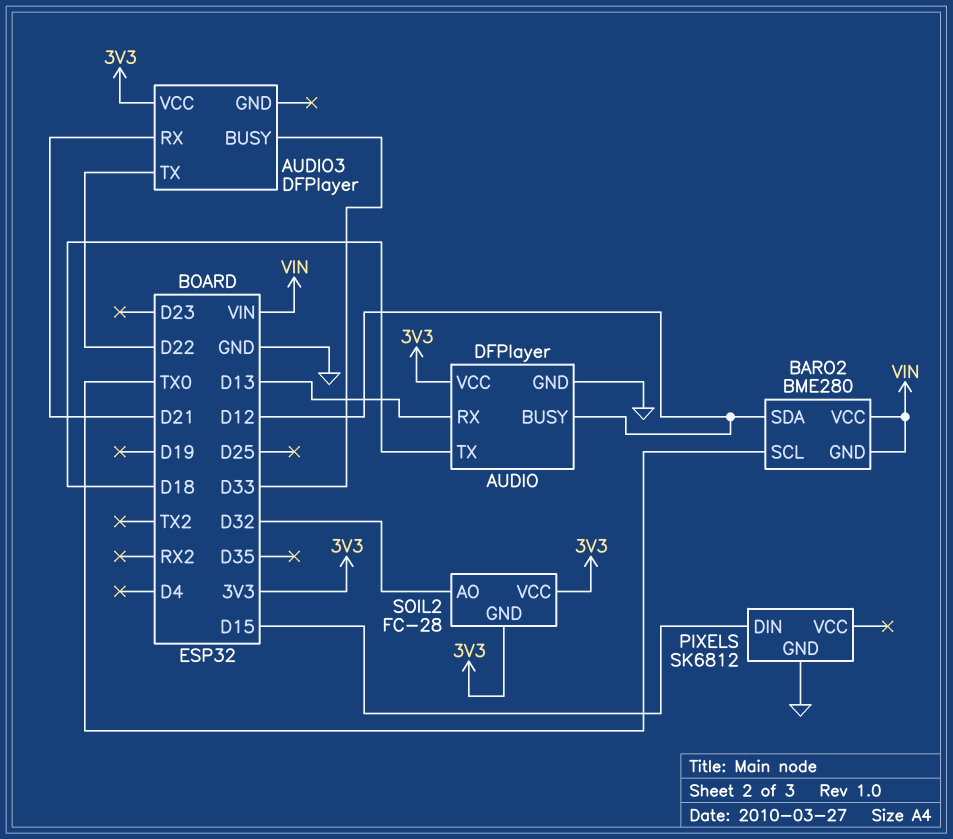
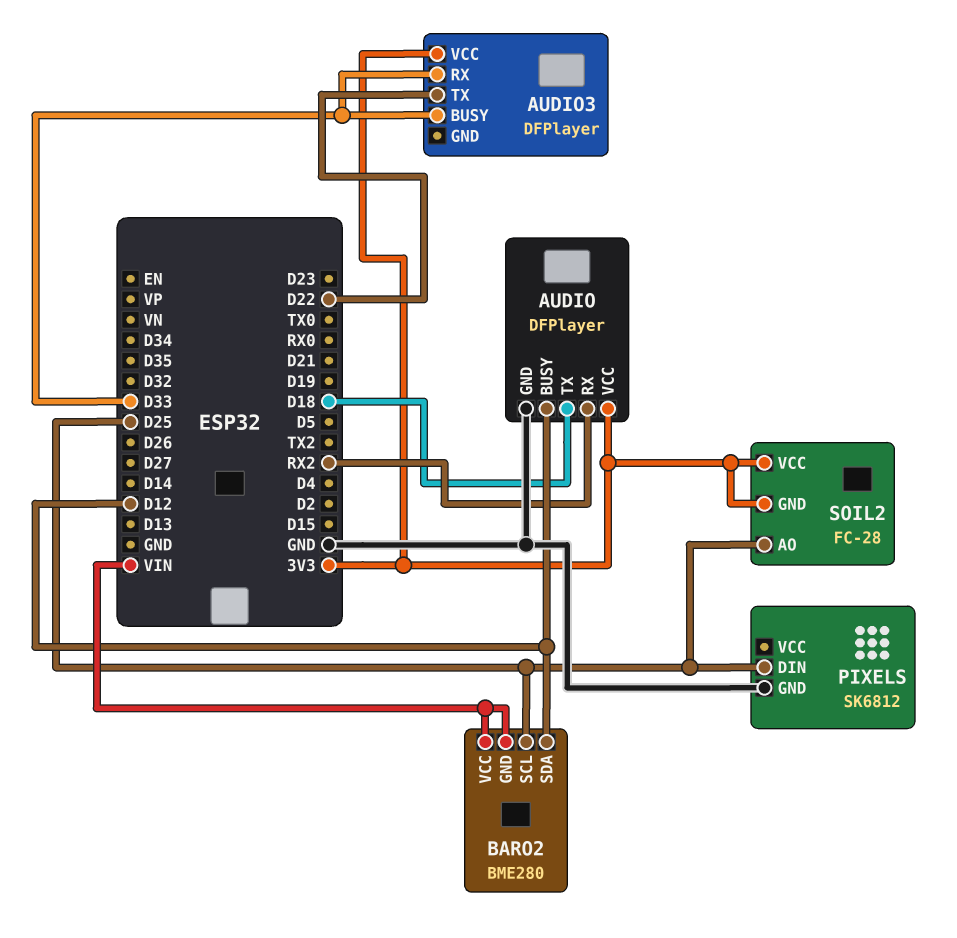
AUDIO pin RX: D13 -> RX2
AUDIO3 pin RX: D21 -> D33
BARO2 pin SCL: TX0 -> D25
PIXELS pin DIN: D15 -> D25
SOIL2 pin AO: D32 -> D25

